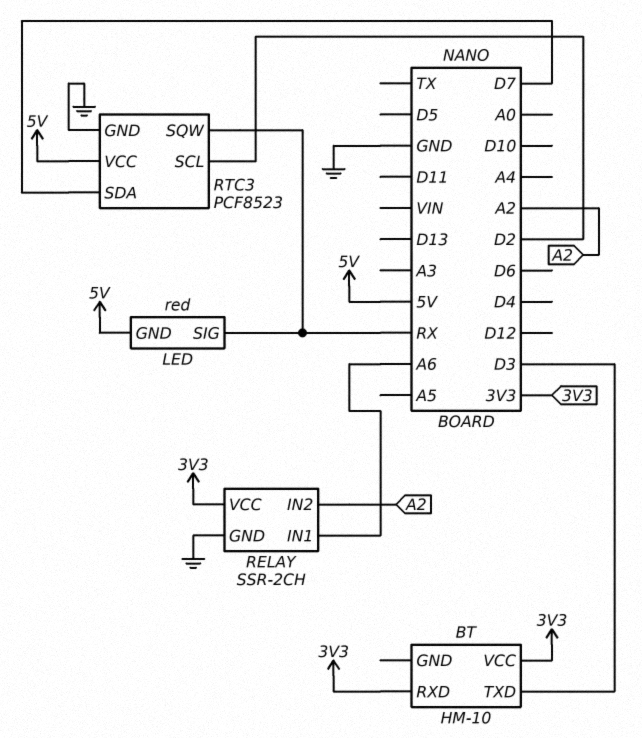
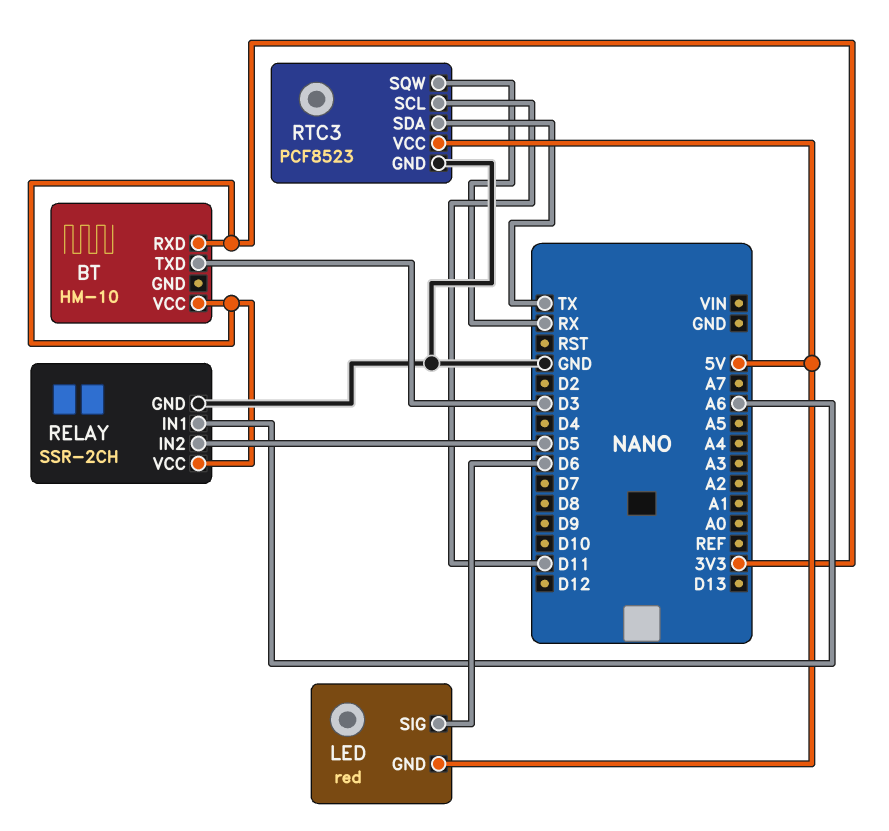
LED pin SIG: RX -> D6
RELAY pin IN2: A2 -> D5
RTC3 pin SCL: D2 -> D11
RTC3 pin SDA: D7 -> TX

